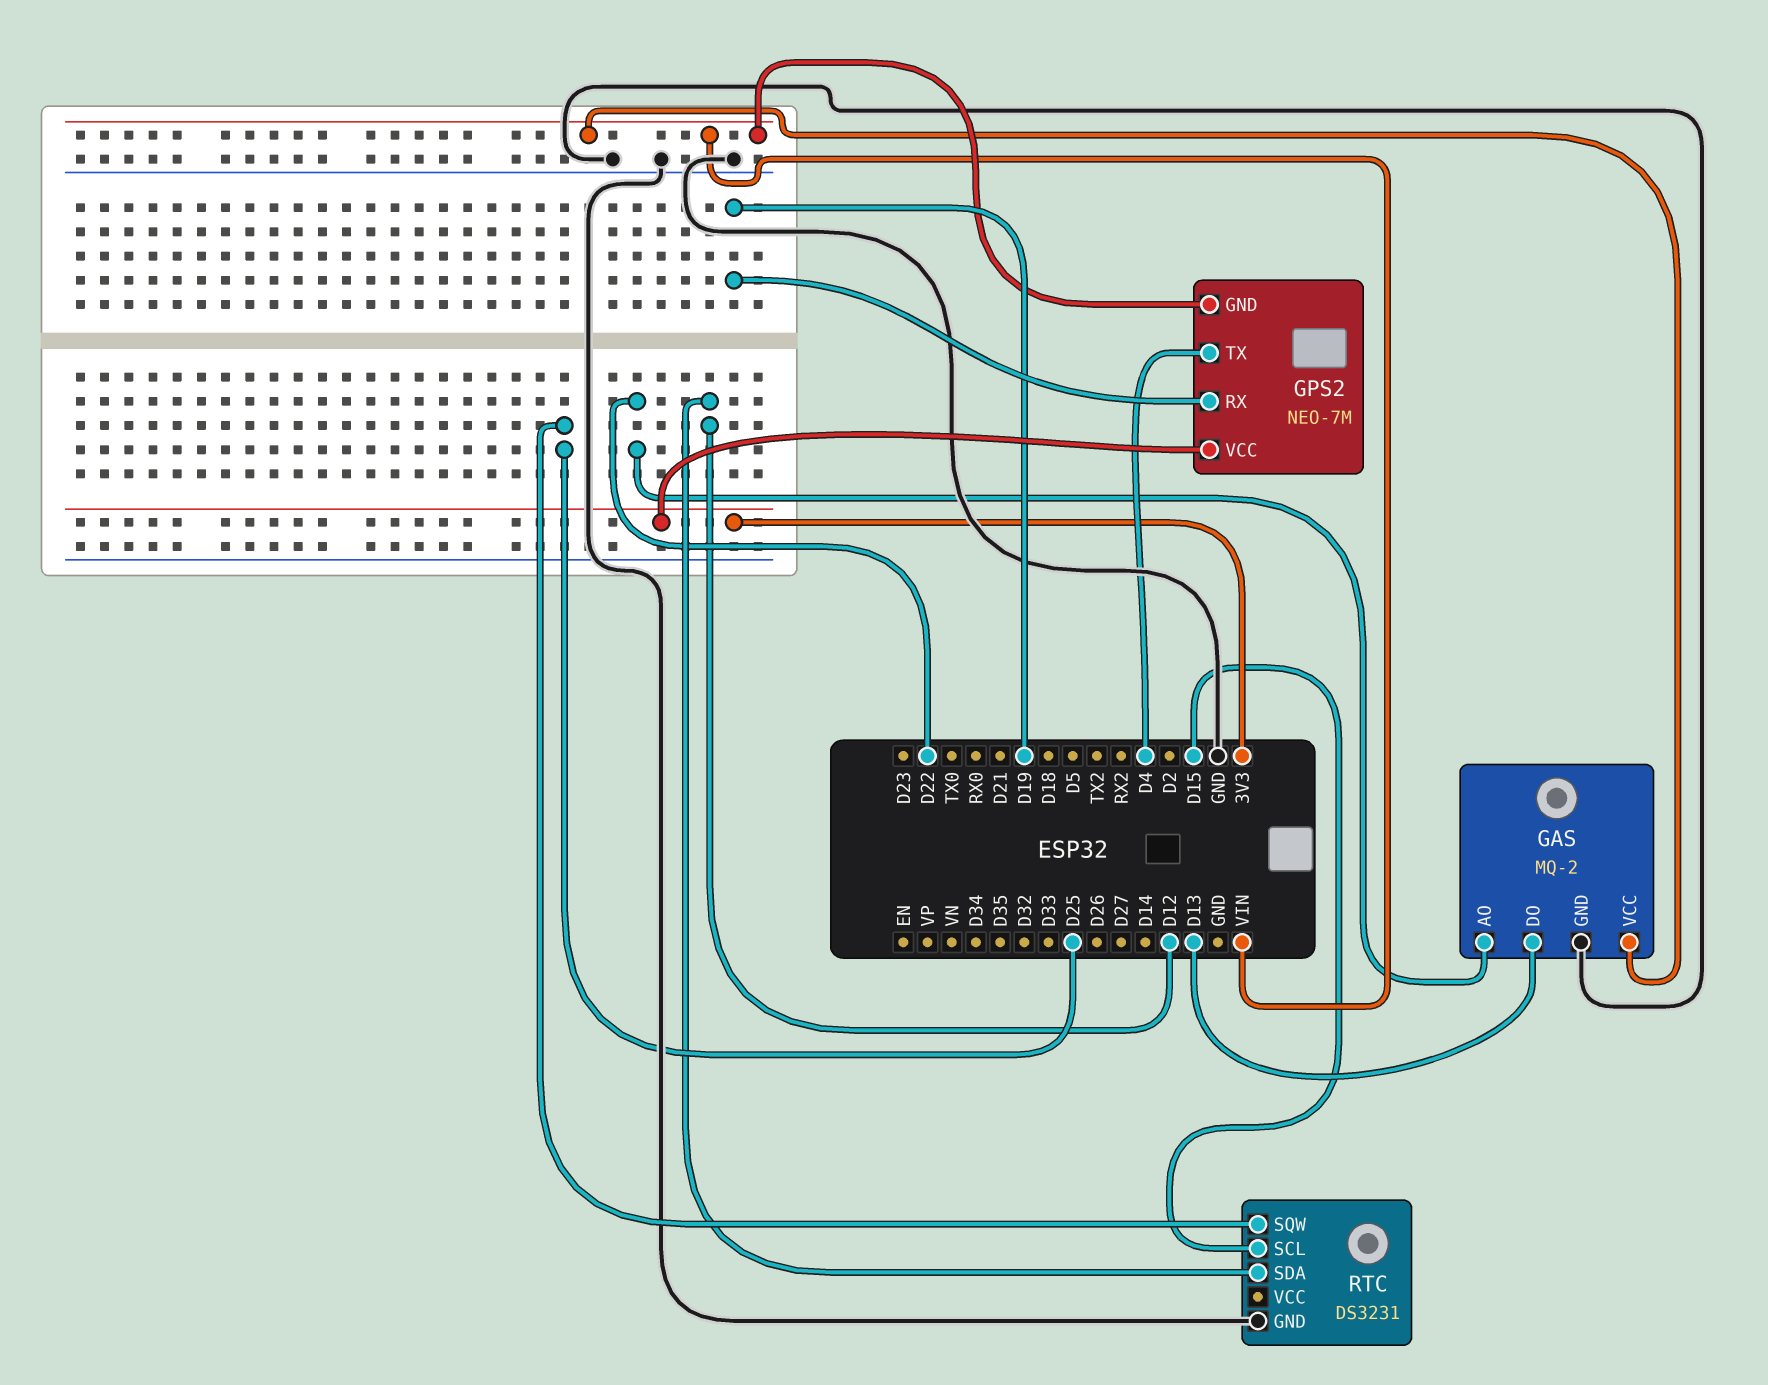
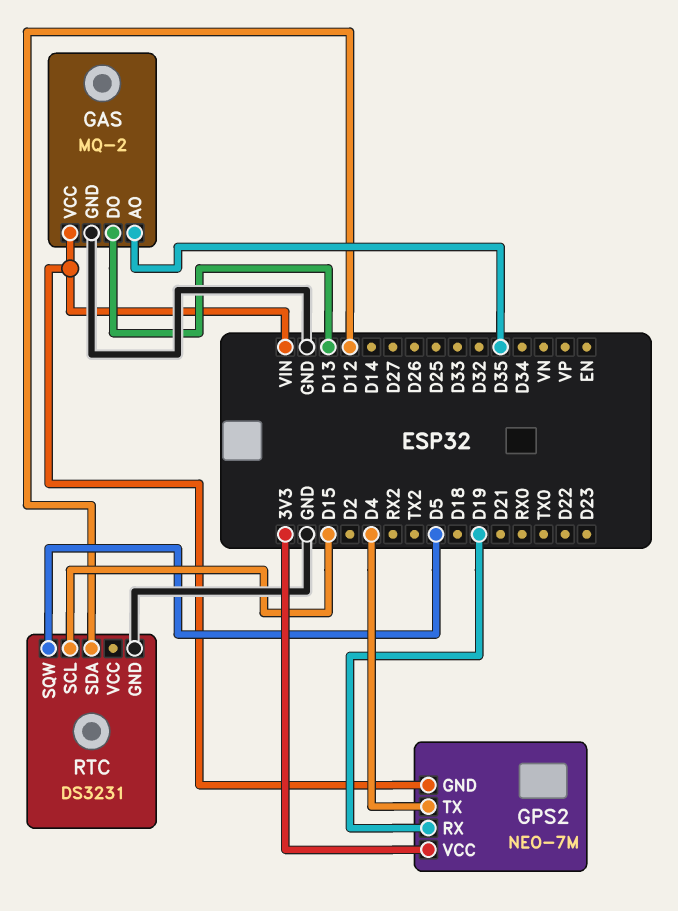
GAS pin AO: D22 -> D35
RTC pin SQW: D25 -> D5

